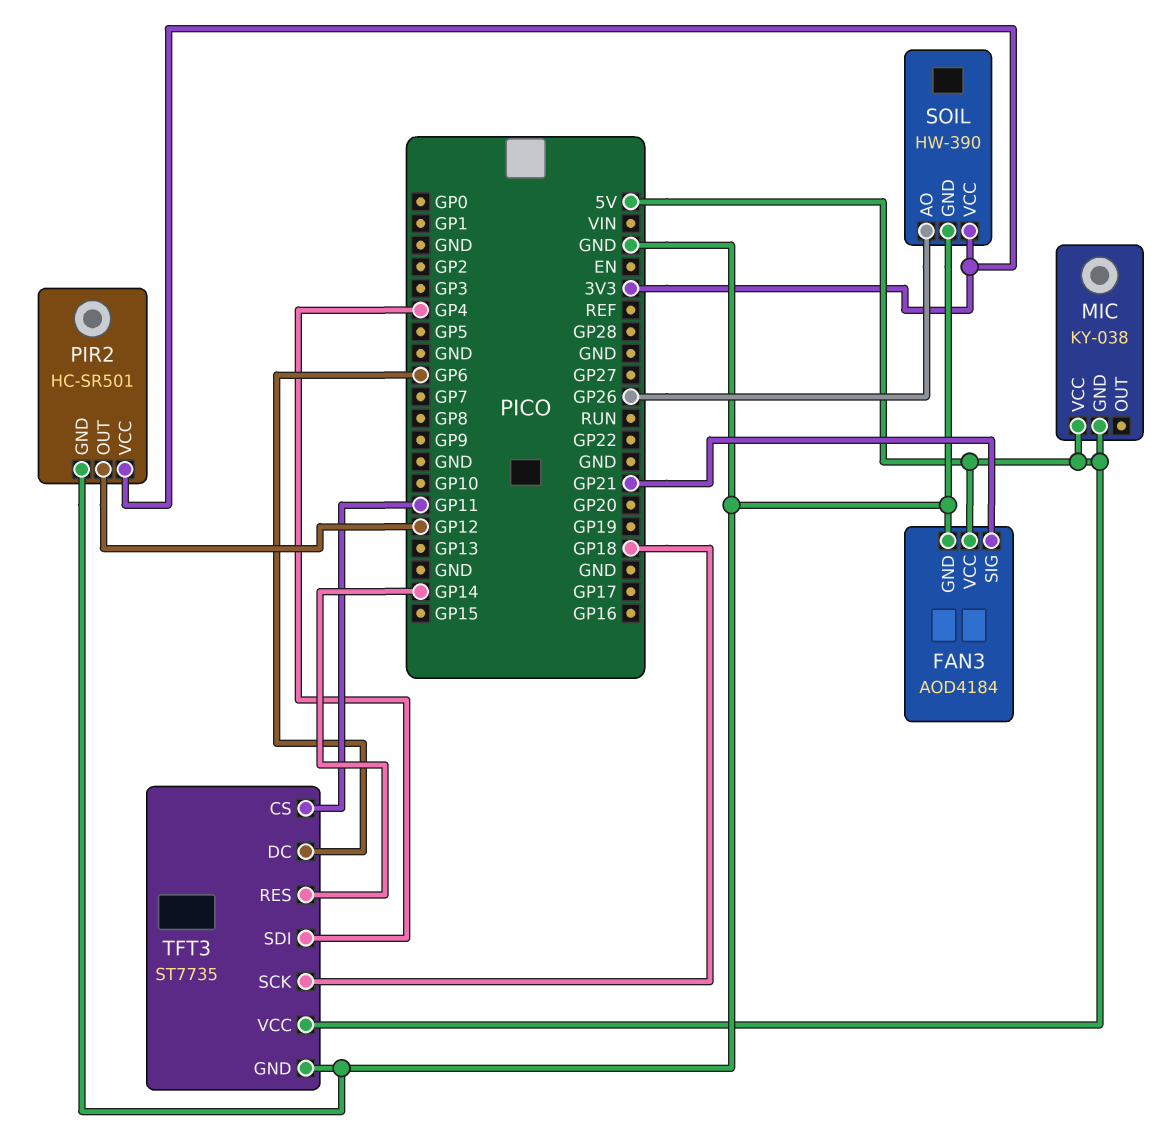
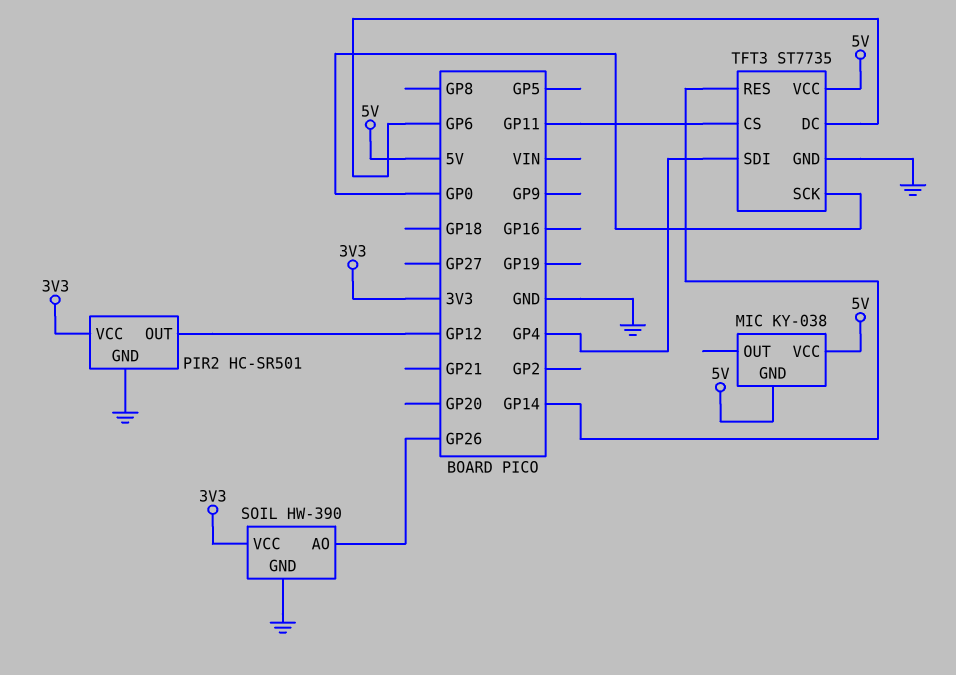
FAN3: AOD4184 -> none
FAN3 pin GND: GND -> none
FAN3 pin SIG: GP21 -> none
FAN3 pin VCC: 5V -> none
TFT3 pin SCK: GP18 -> GP0

